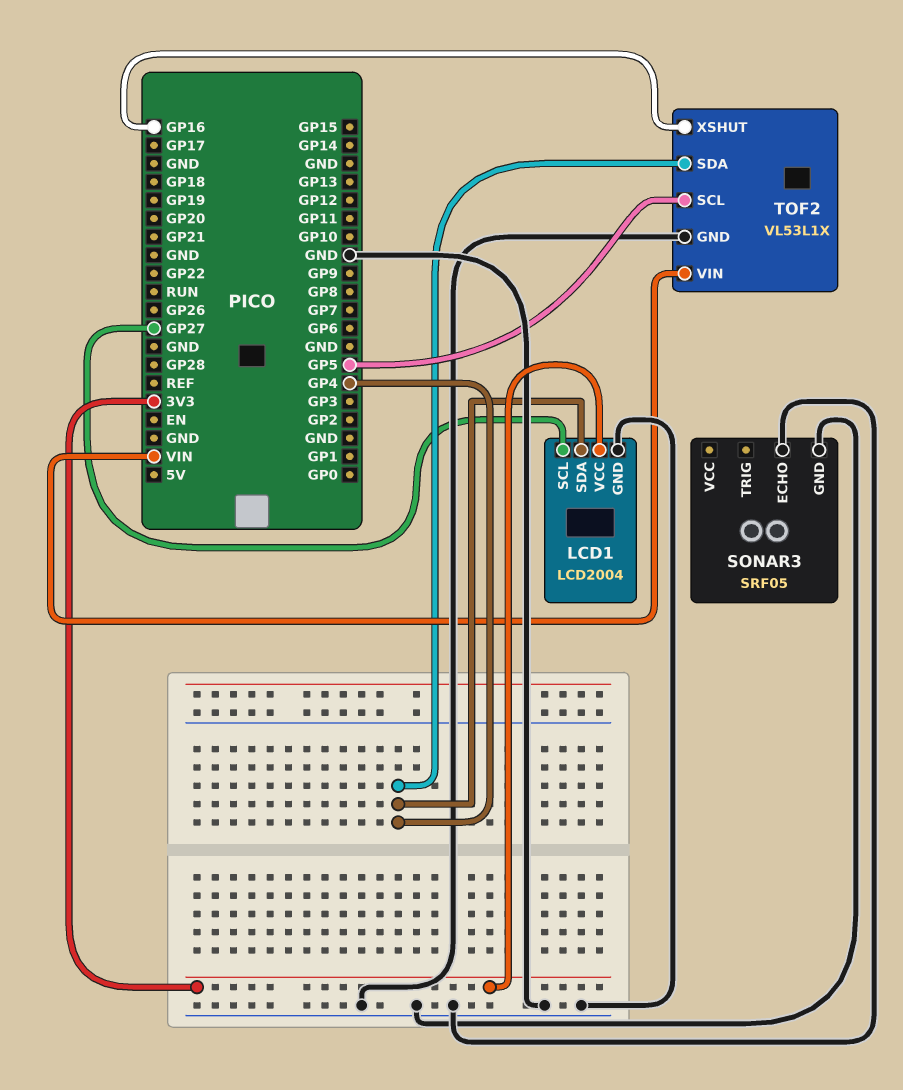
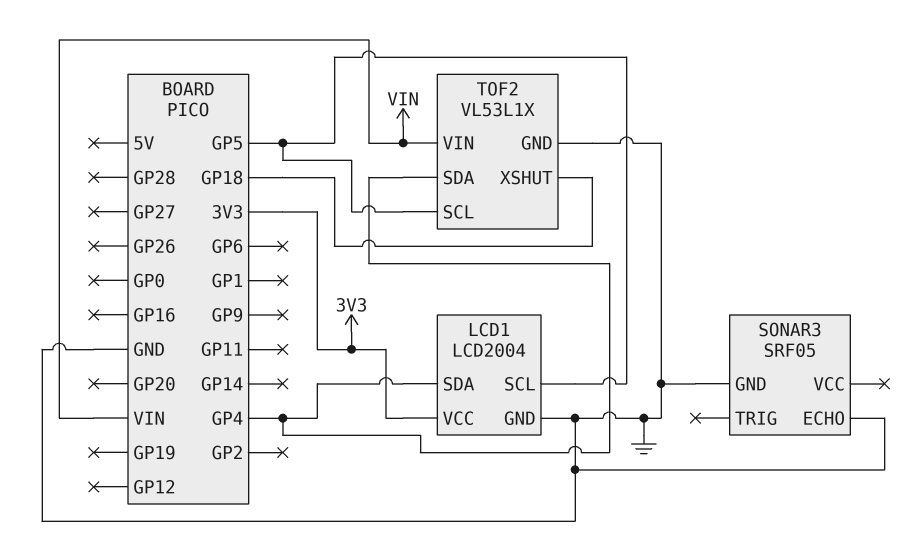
LCD1 pin SCL: GP27 -> GP5
TOF2 pin XSHUT: GP16 -> GP18

